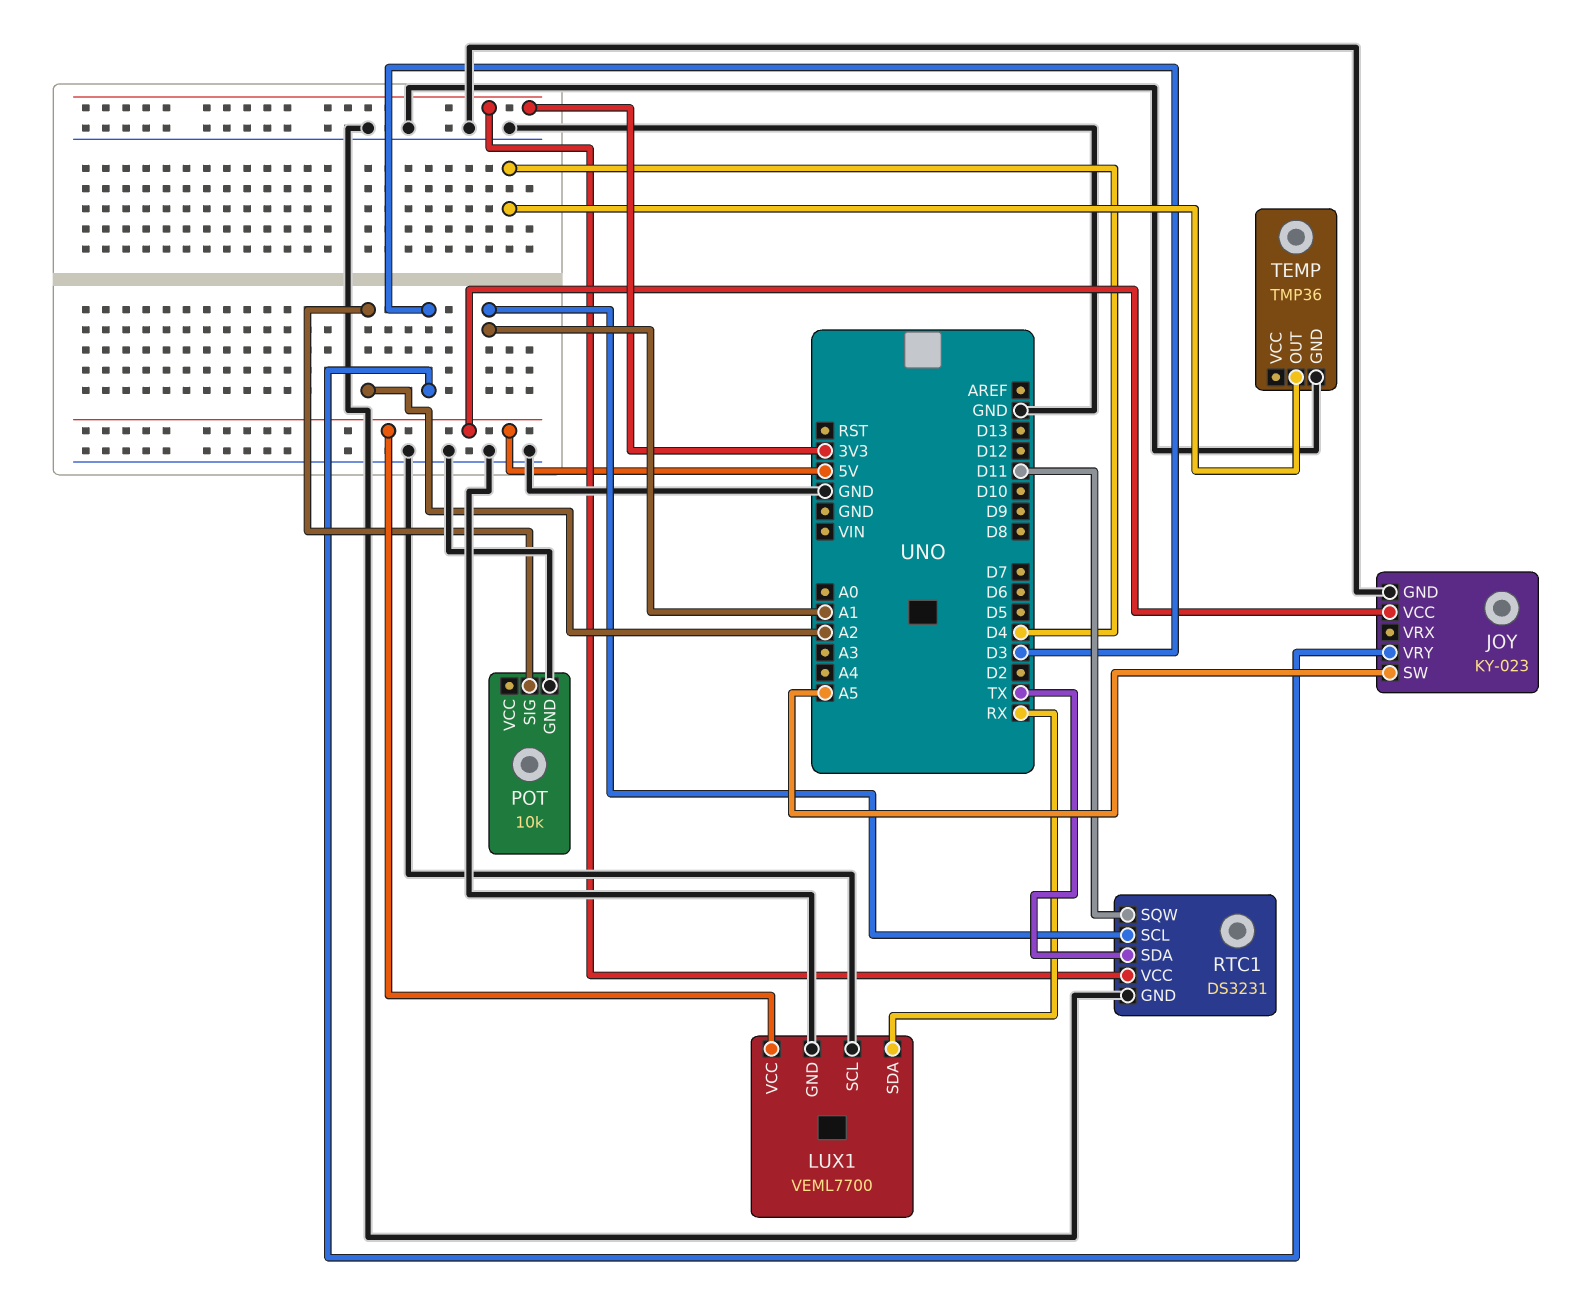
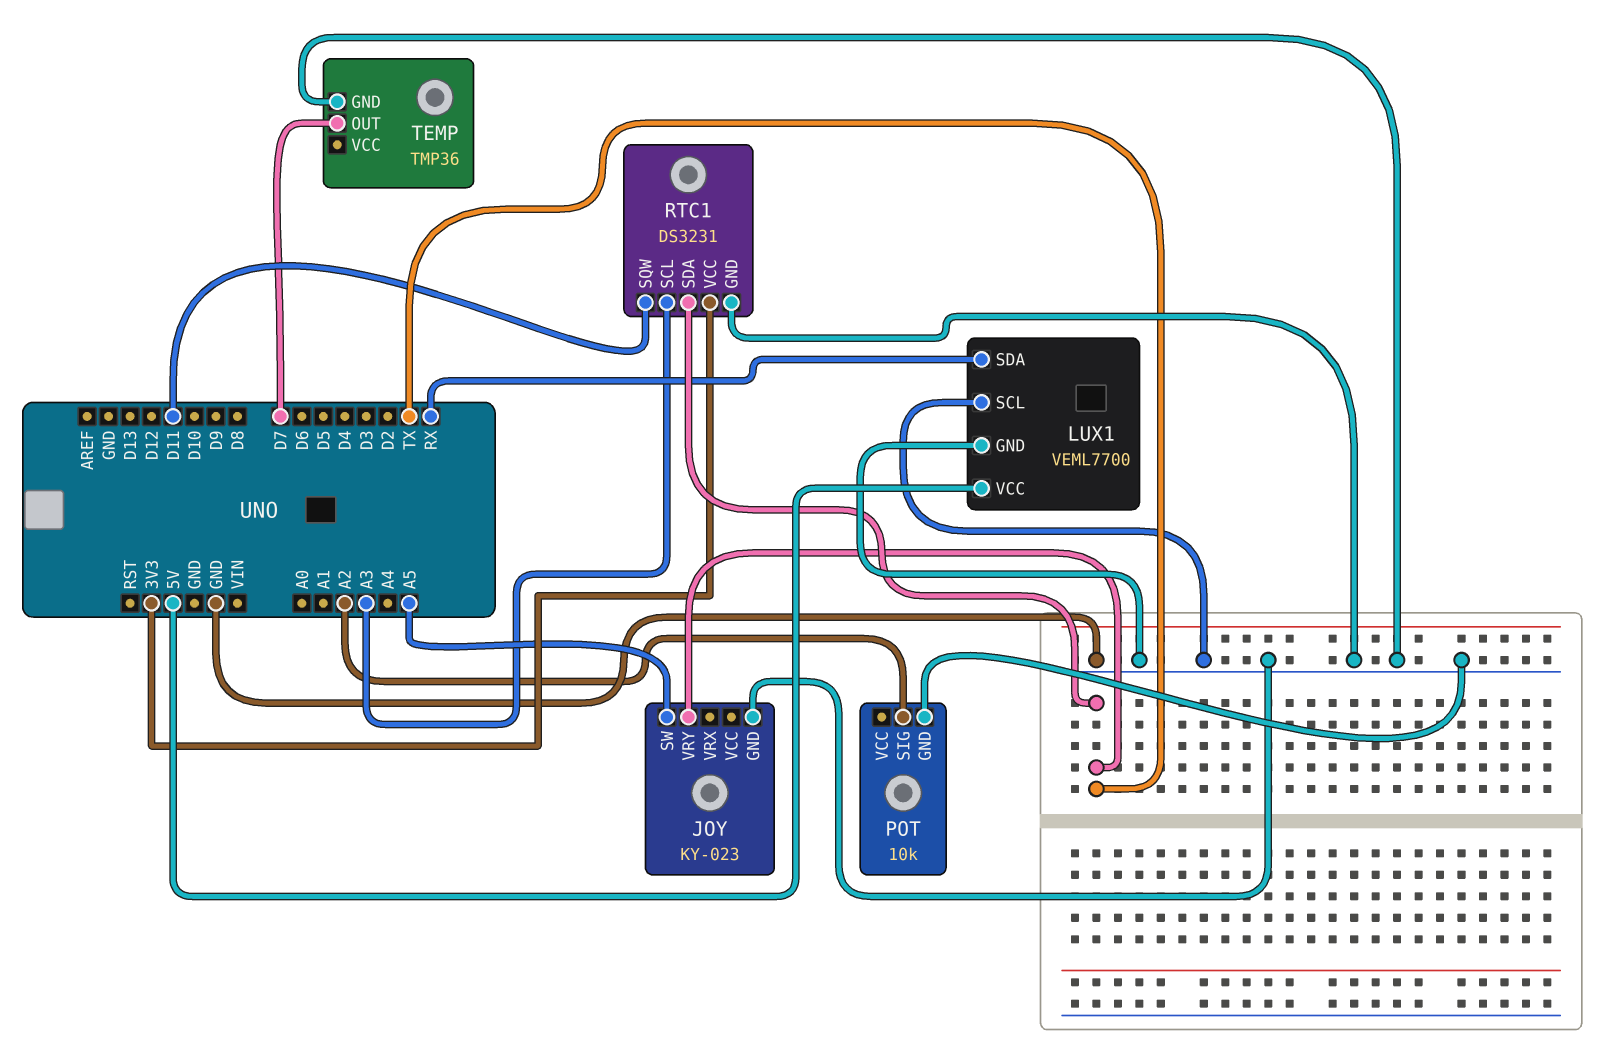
JOY pin VCC: 5V -> none
JOY pin VRY: D3 -> TX
RTC1 pin SCL: A1 -> A3
TEMP pin OUT: D4 -> D7

